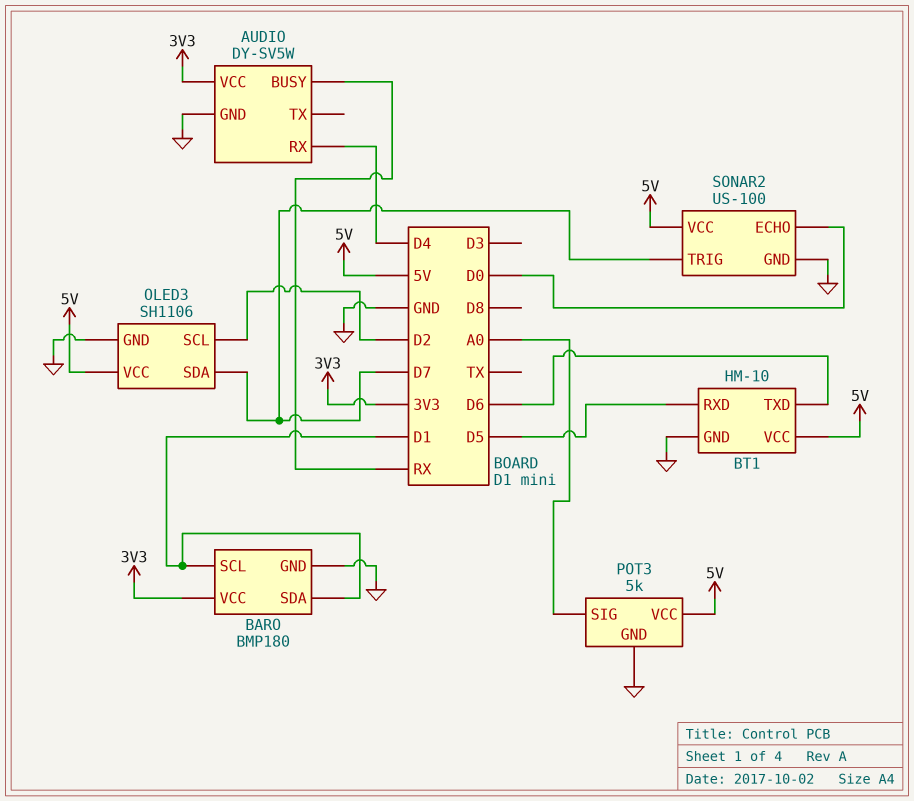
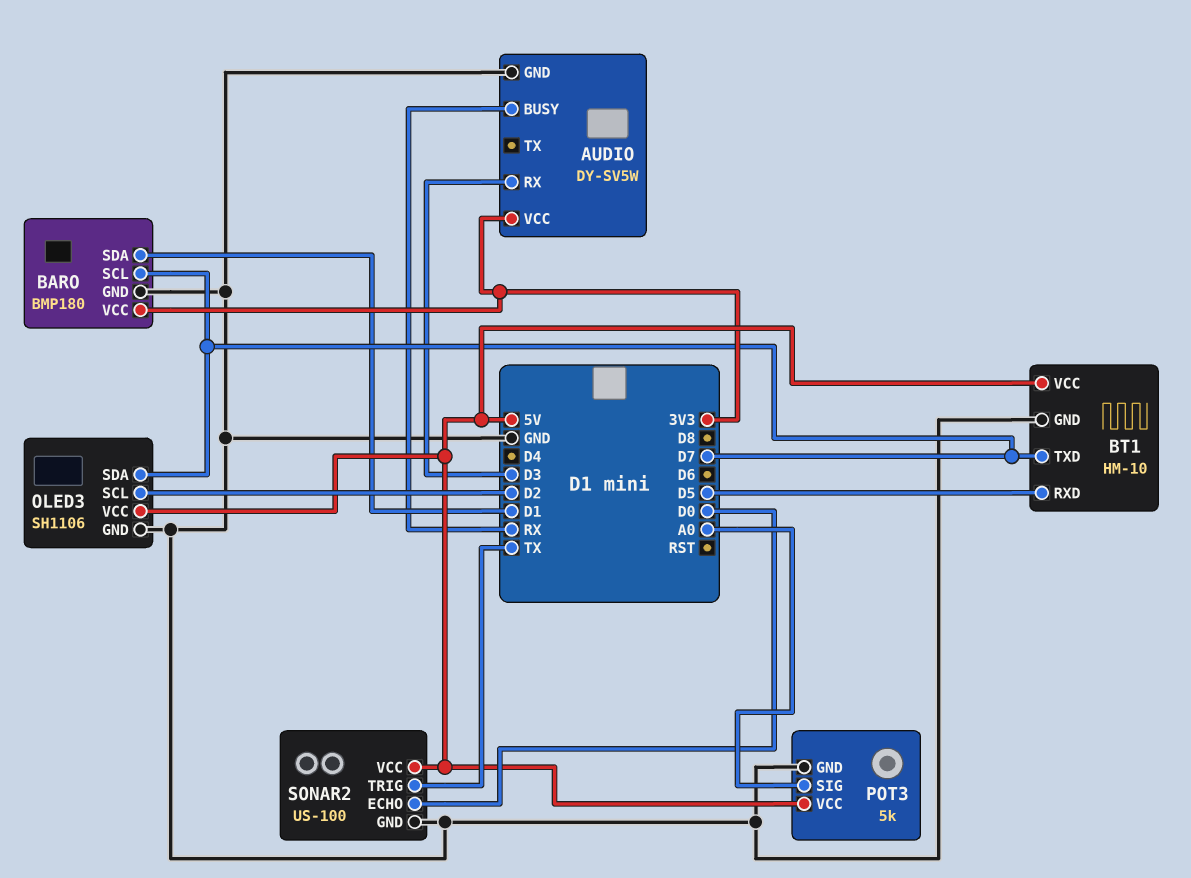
AUDIO pin RX: D4 -> D3
BARO pin SCL: D1 -> D7
BT1 pin TXD: D6 -> D7
SONAR2 pin TRIG: D7 -> TX

